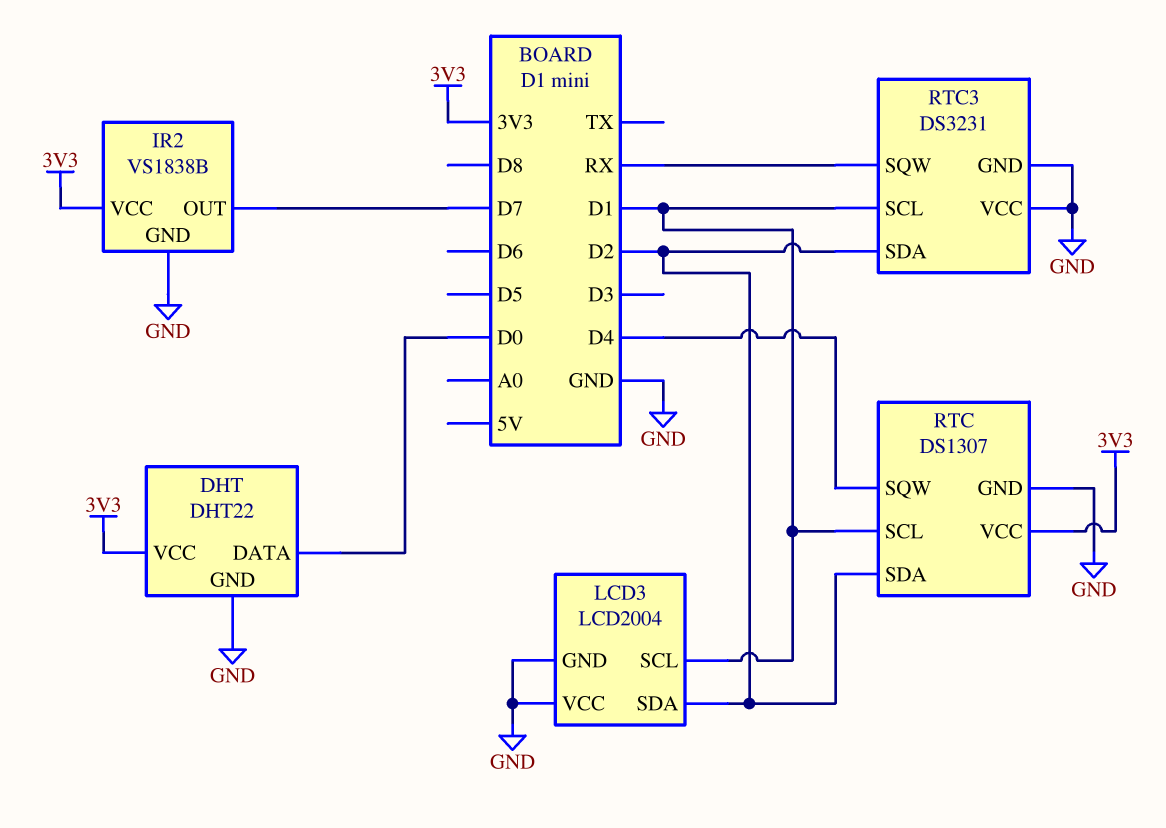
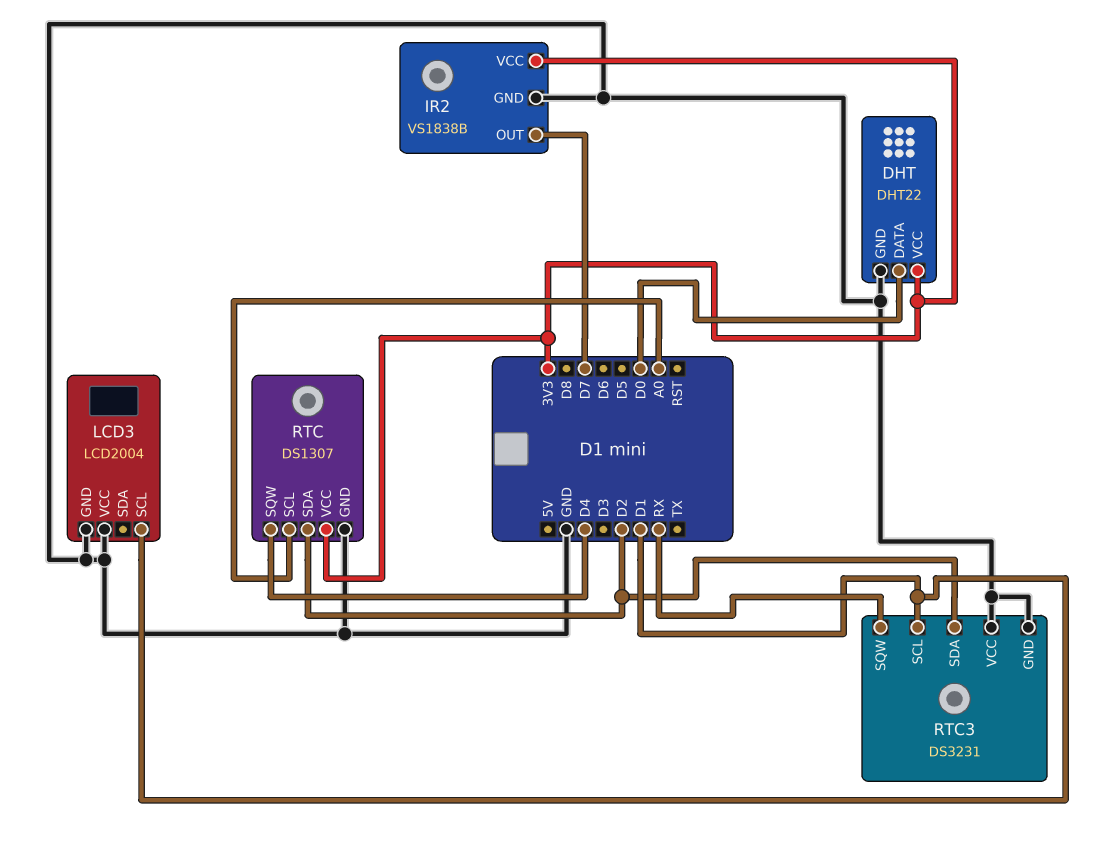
LCD3 pin SDA: D2 -> none
RTC pin SCL: D1 -> A0

